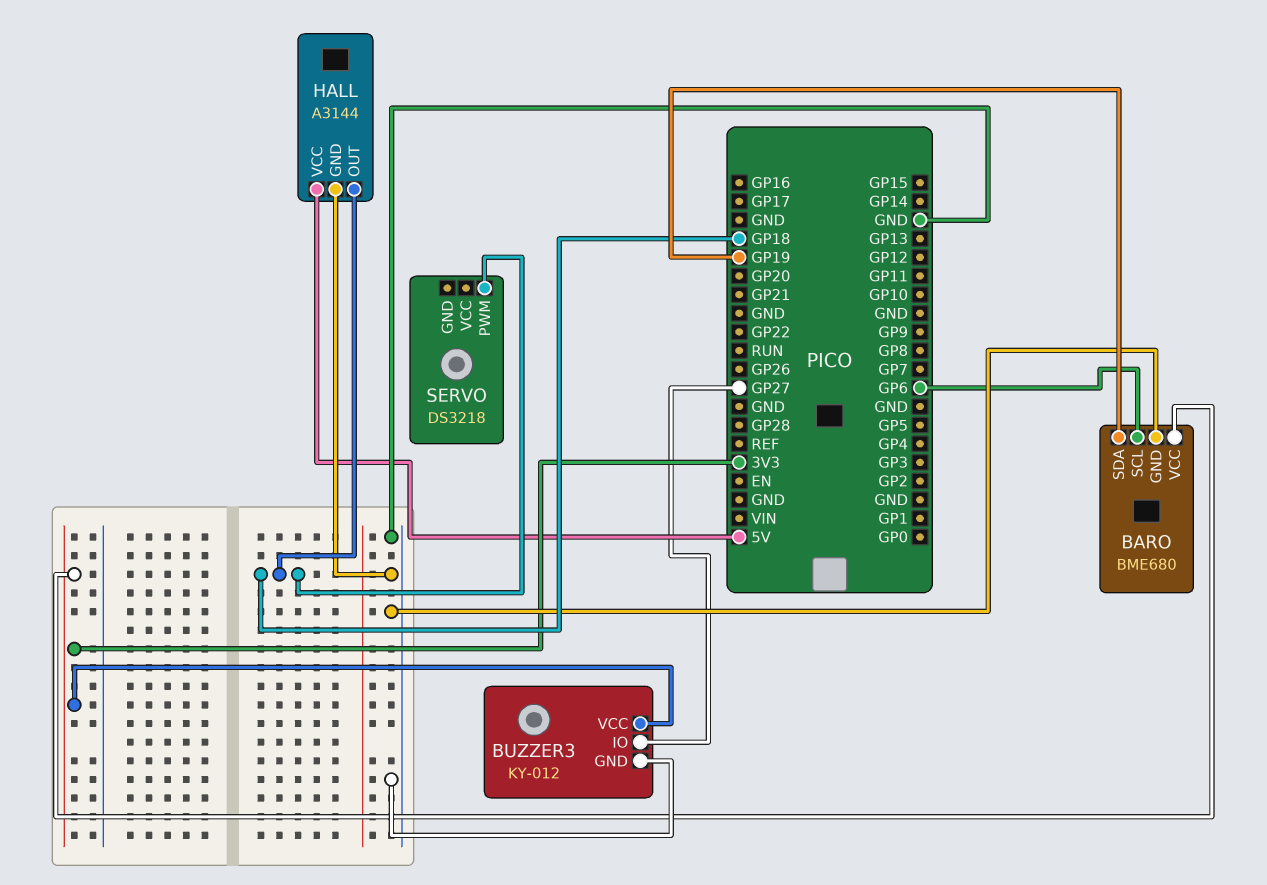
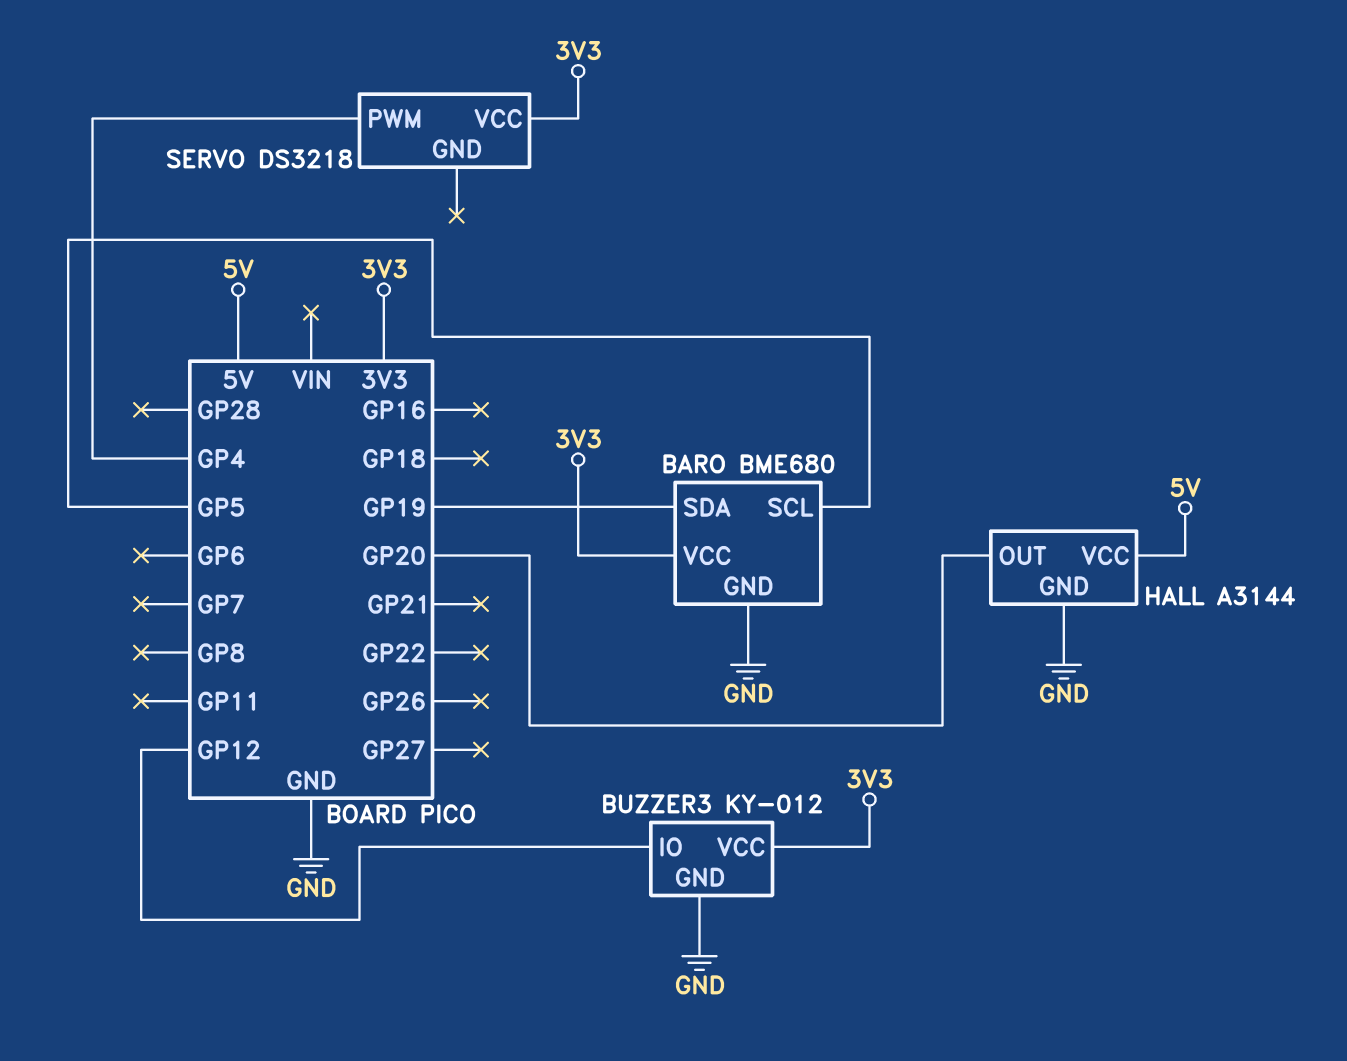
BARO pin SCL: GP6 -> GP5
BUZZER3 pin IO: GP27 -> GP12
HALL pin OUT: GP18 -> GP20
SERVO pin PWM: GP18 -> GP4
SERVO pin VCC: none -> 3V3

